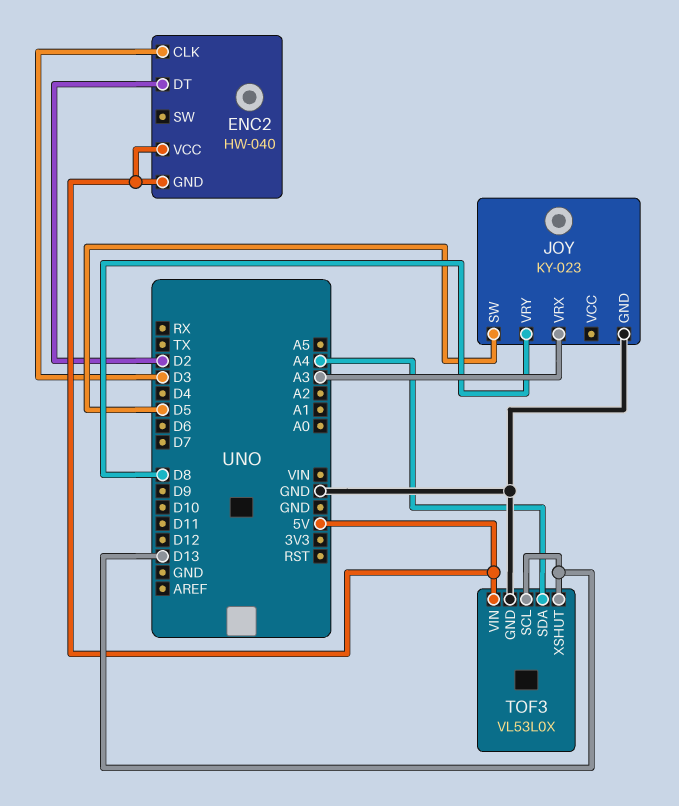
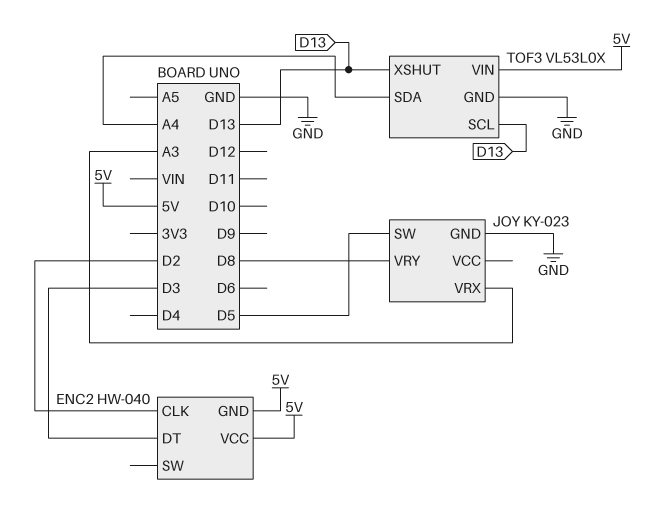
ENC2 pin CLK: D3 -> D2
ENC2 pin DT: D2 -> D3

